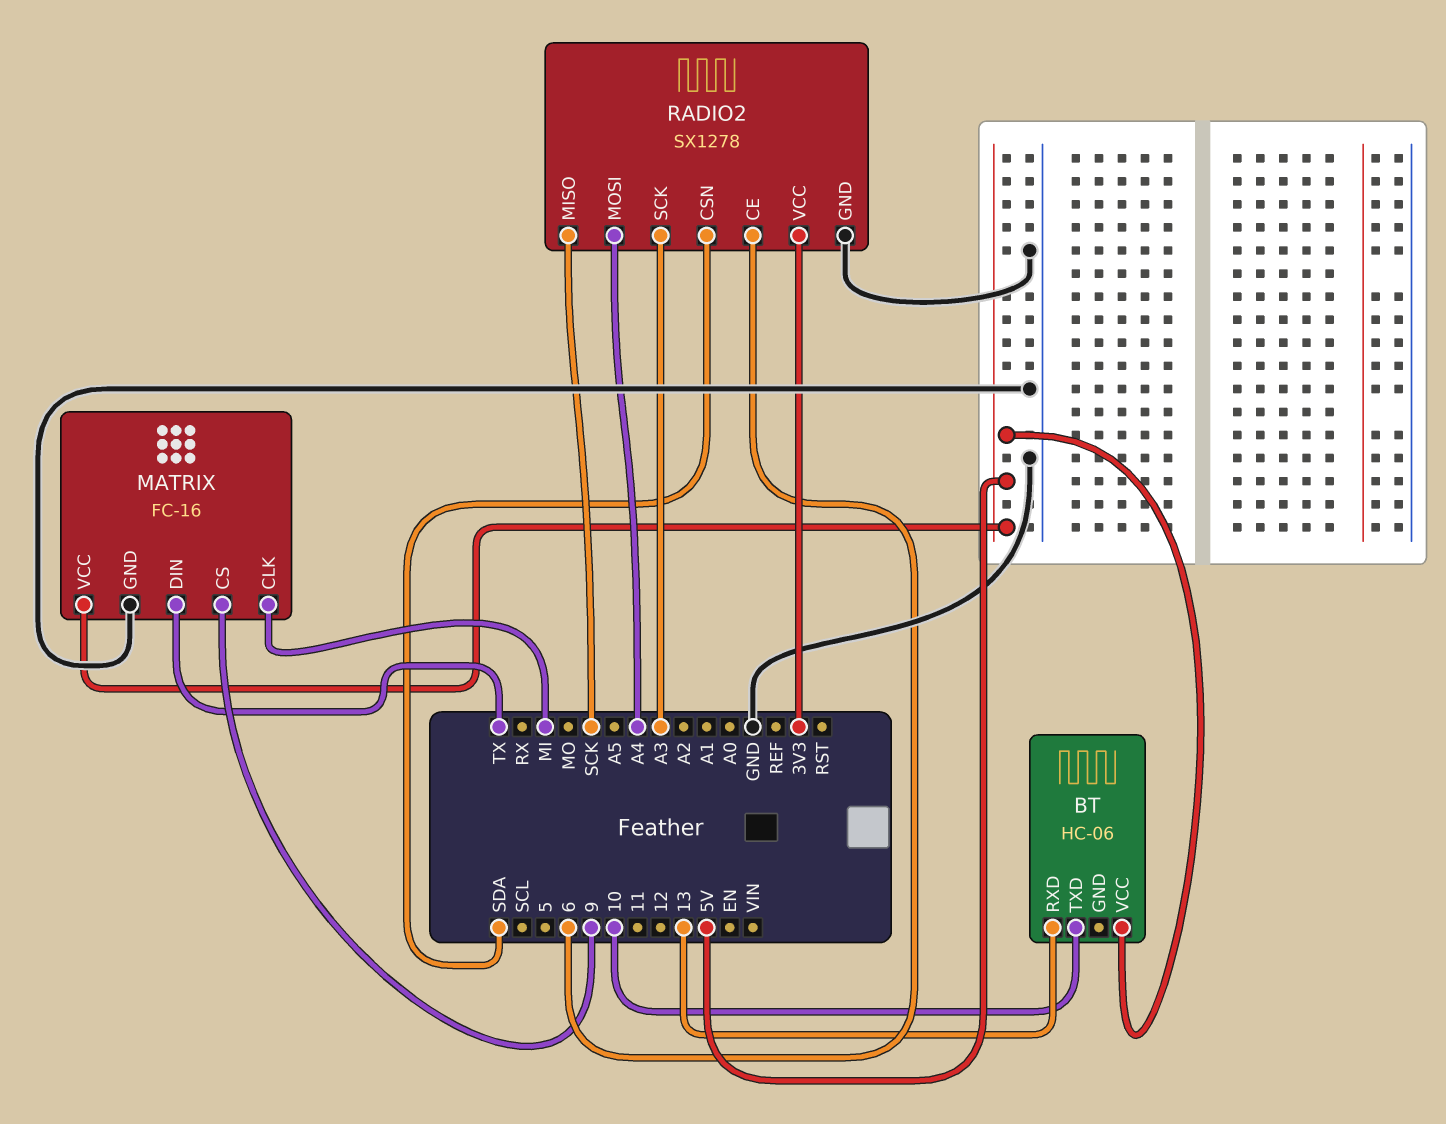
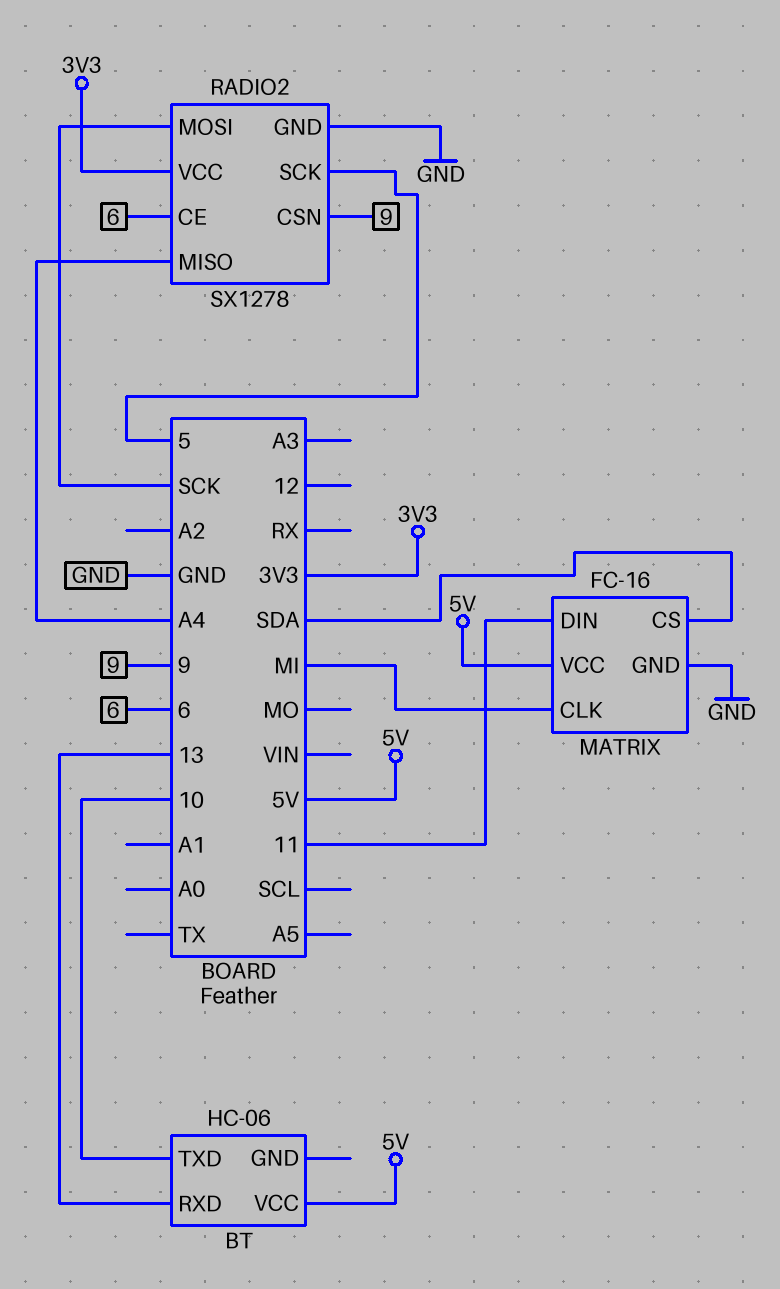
MATRIX pin CS: 9 -> SDA
MATRIX pin DIN: TX -> 11
RADIO2 pin CSN: SDA -> 9
RADIO2 pin MISO: SCK -> A4
RADIO2 pin MOSI: A4 -> SCK
RADIO2 pin SCK: A3 -> 5

